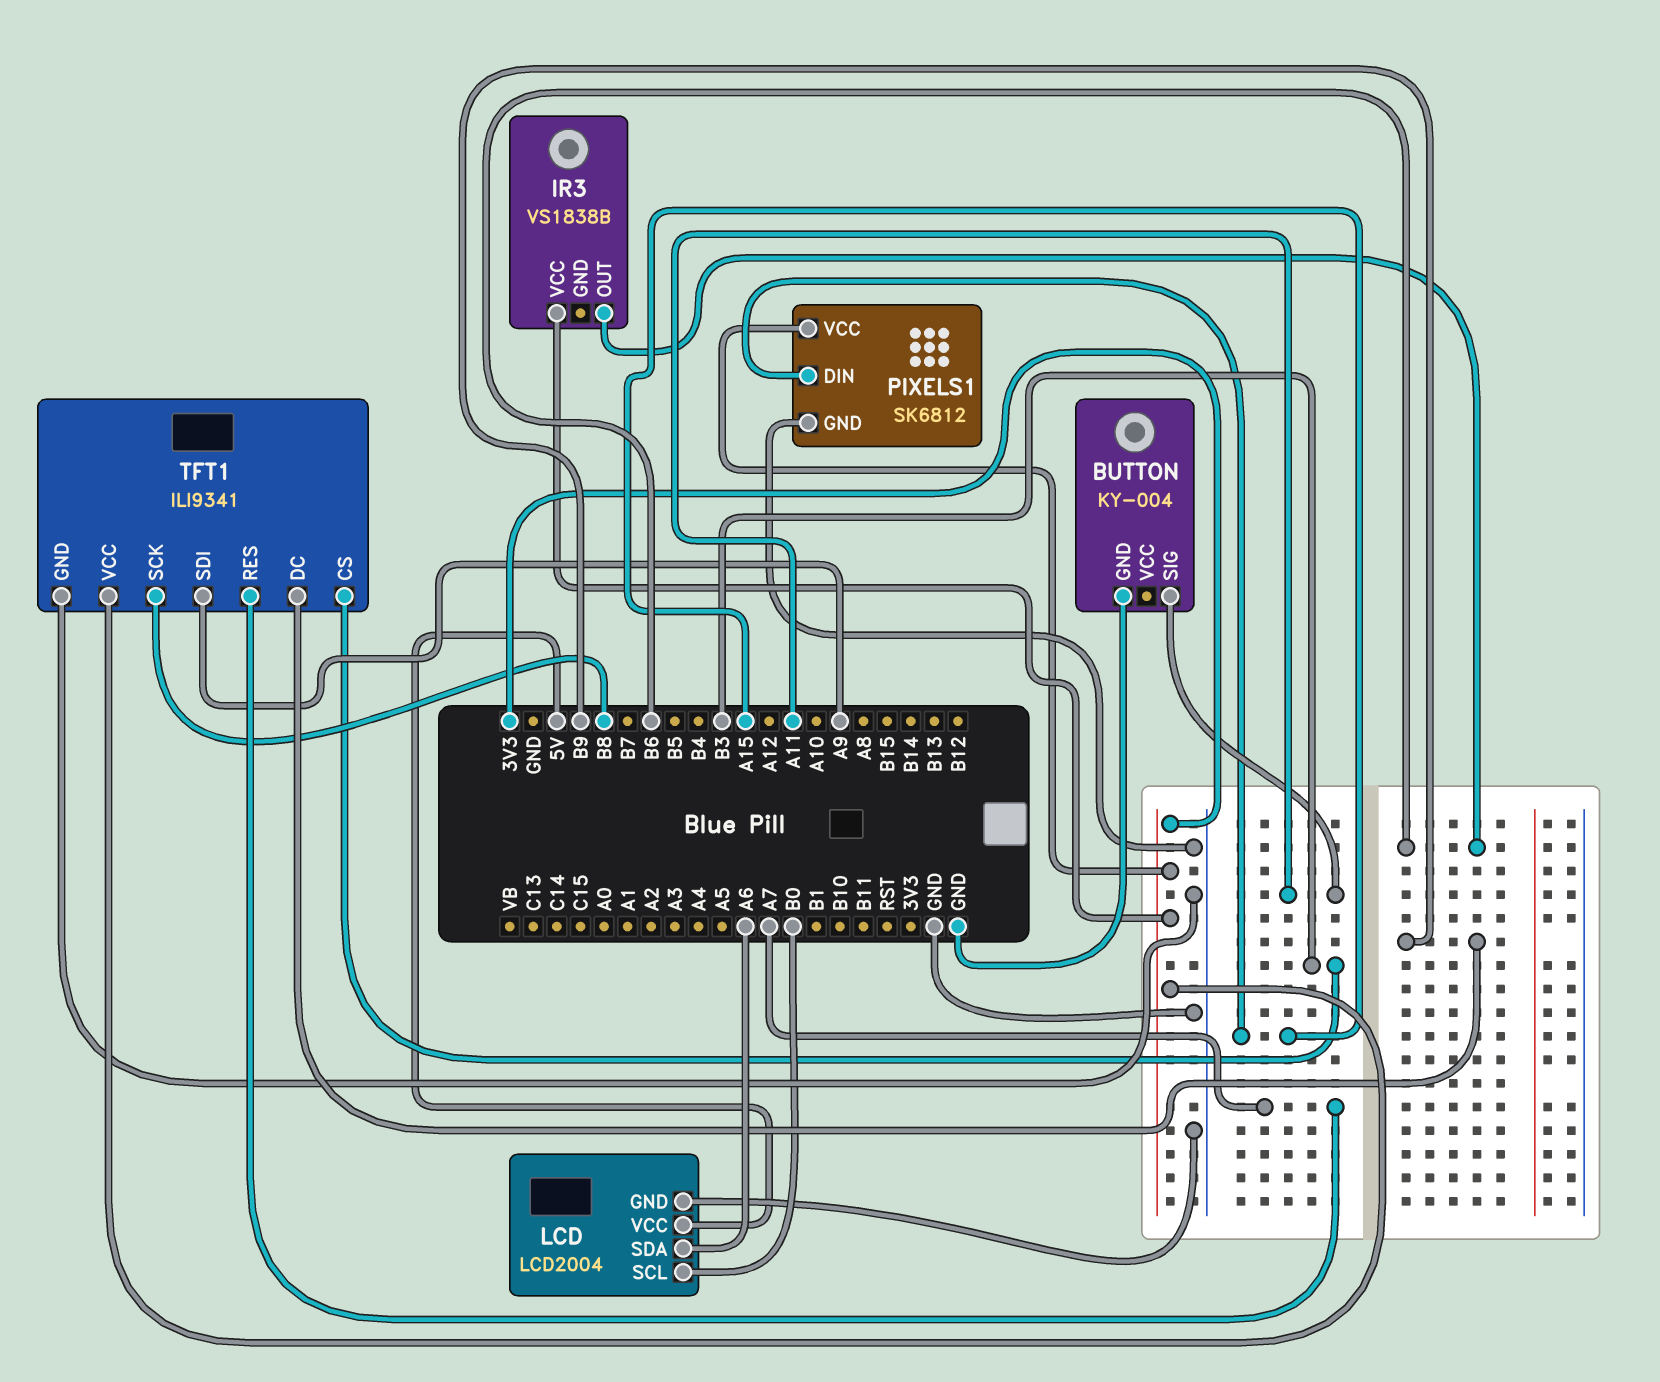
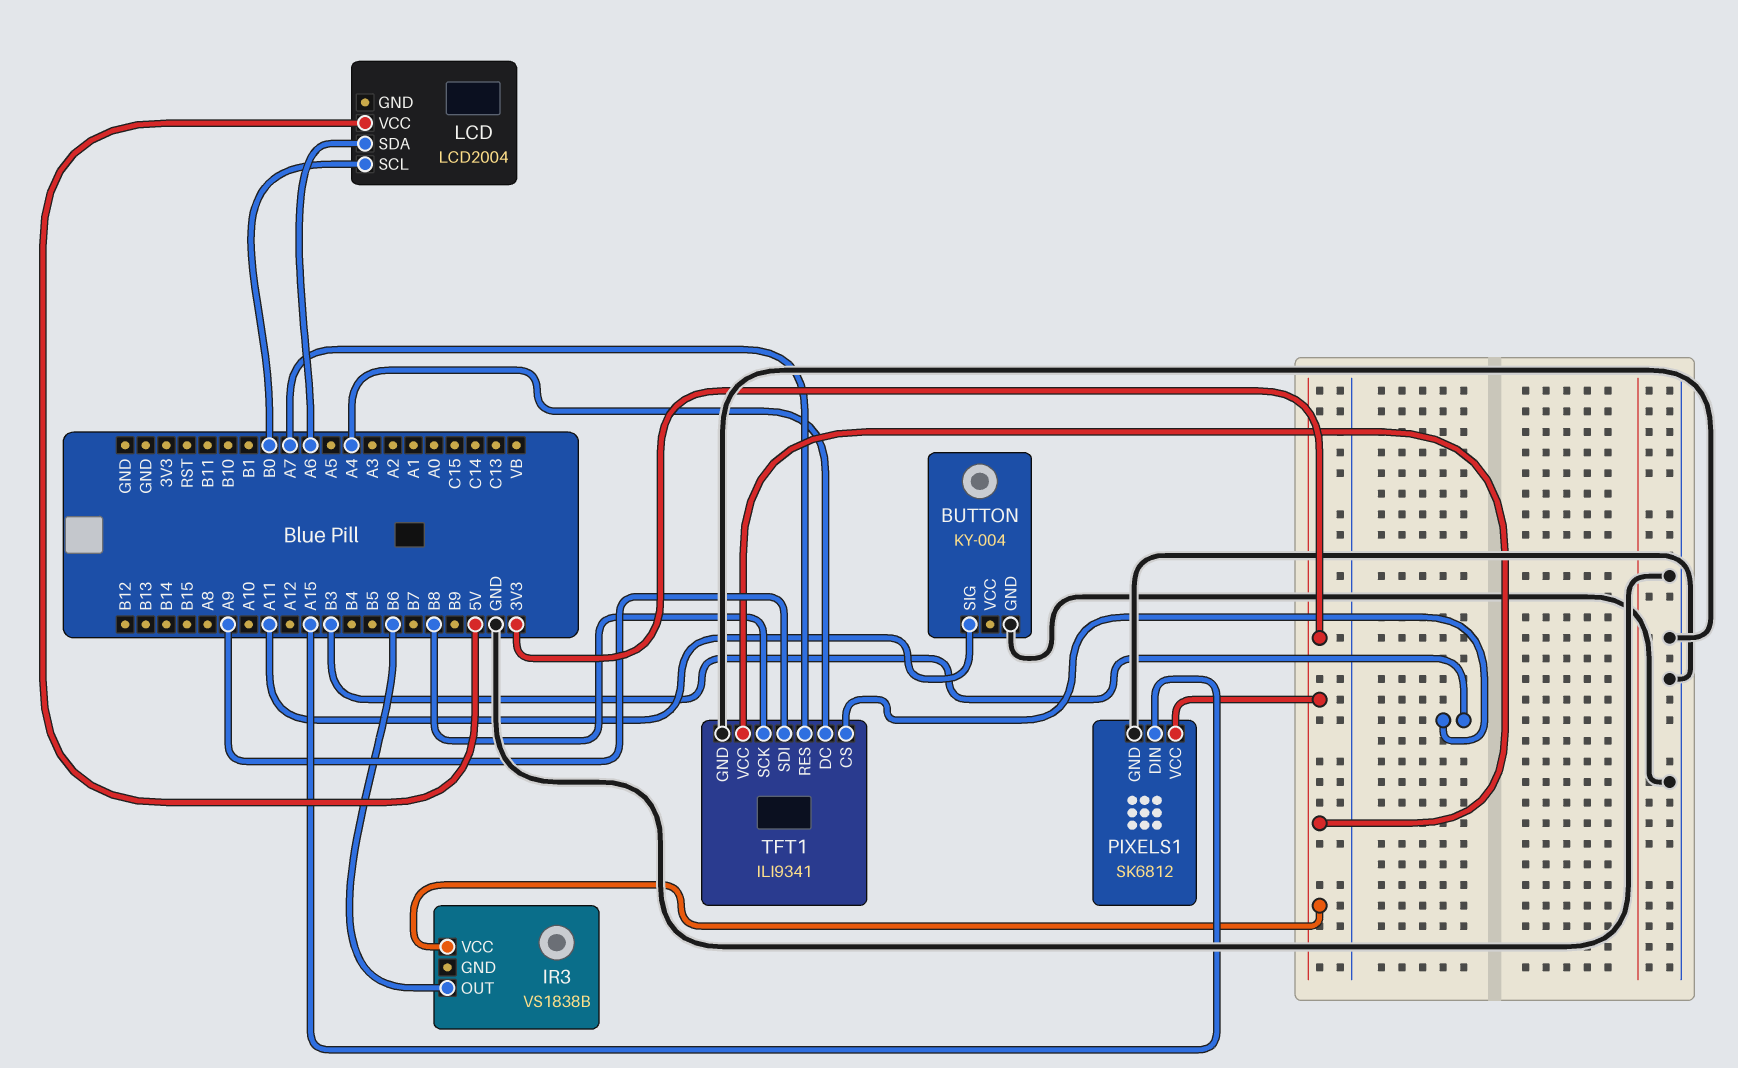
LCD pin GND: GND -> none
TFT1 pin DC: B9 -> A4

